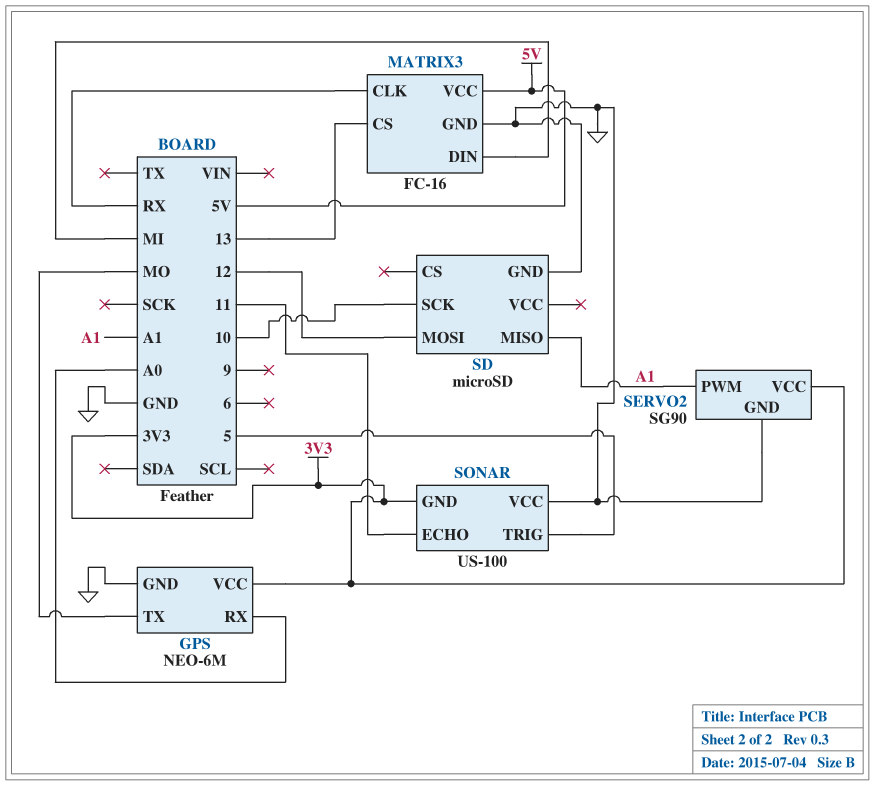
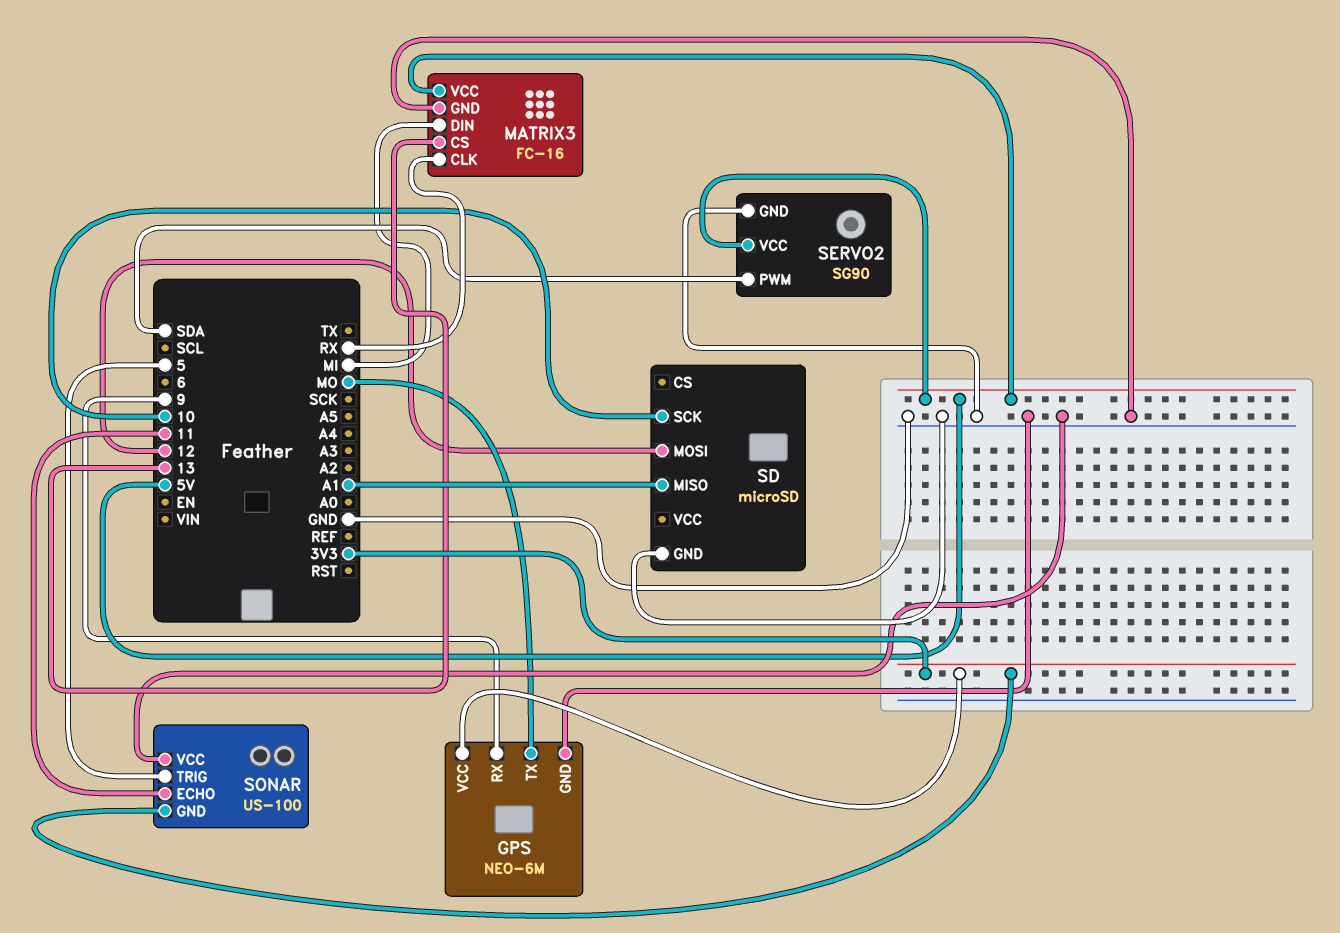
GPS pin RX: A0 -> 9
SERVO2 pin PWM: A1 -> SDA
SERVO2 pin VCC: 3V3 -> 5V

